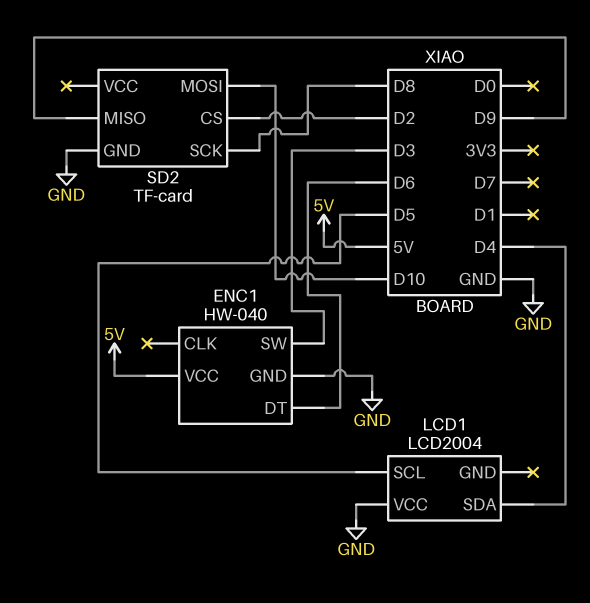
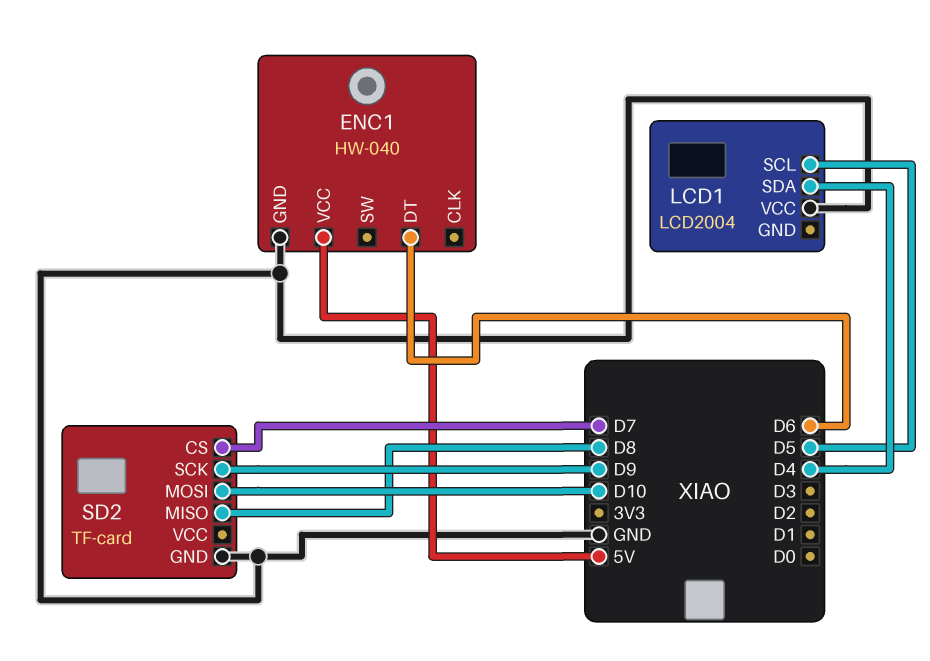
ENC1 pin SW: D3 -> none
SD2 pin CS: D2 -> D7
SD2 pin MISO: D9 -> D8
SD2 pin SCK: D8 -> D9

